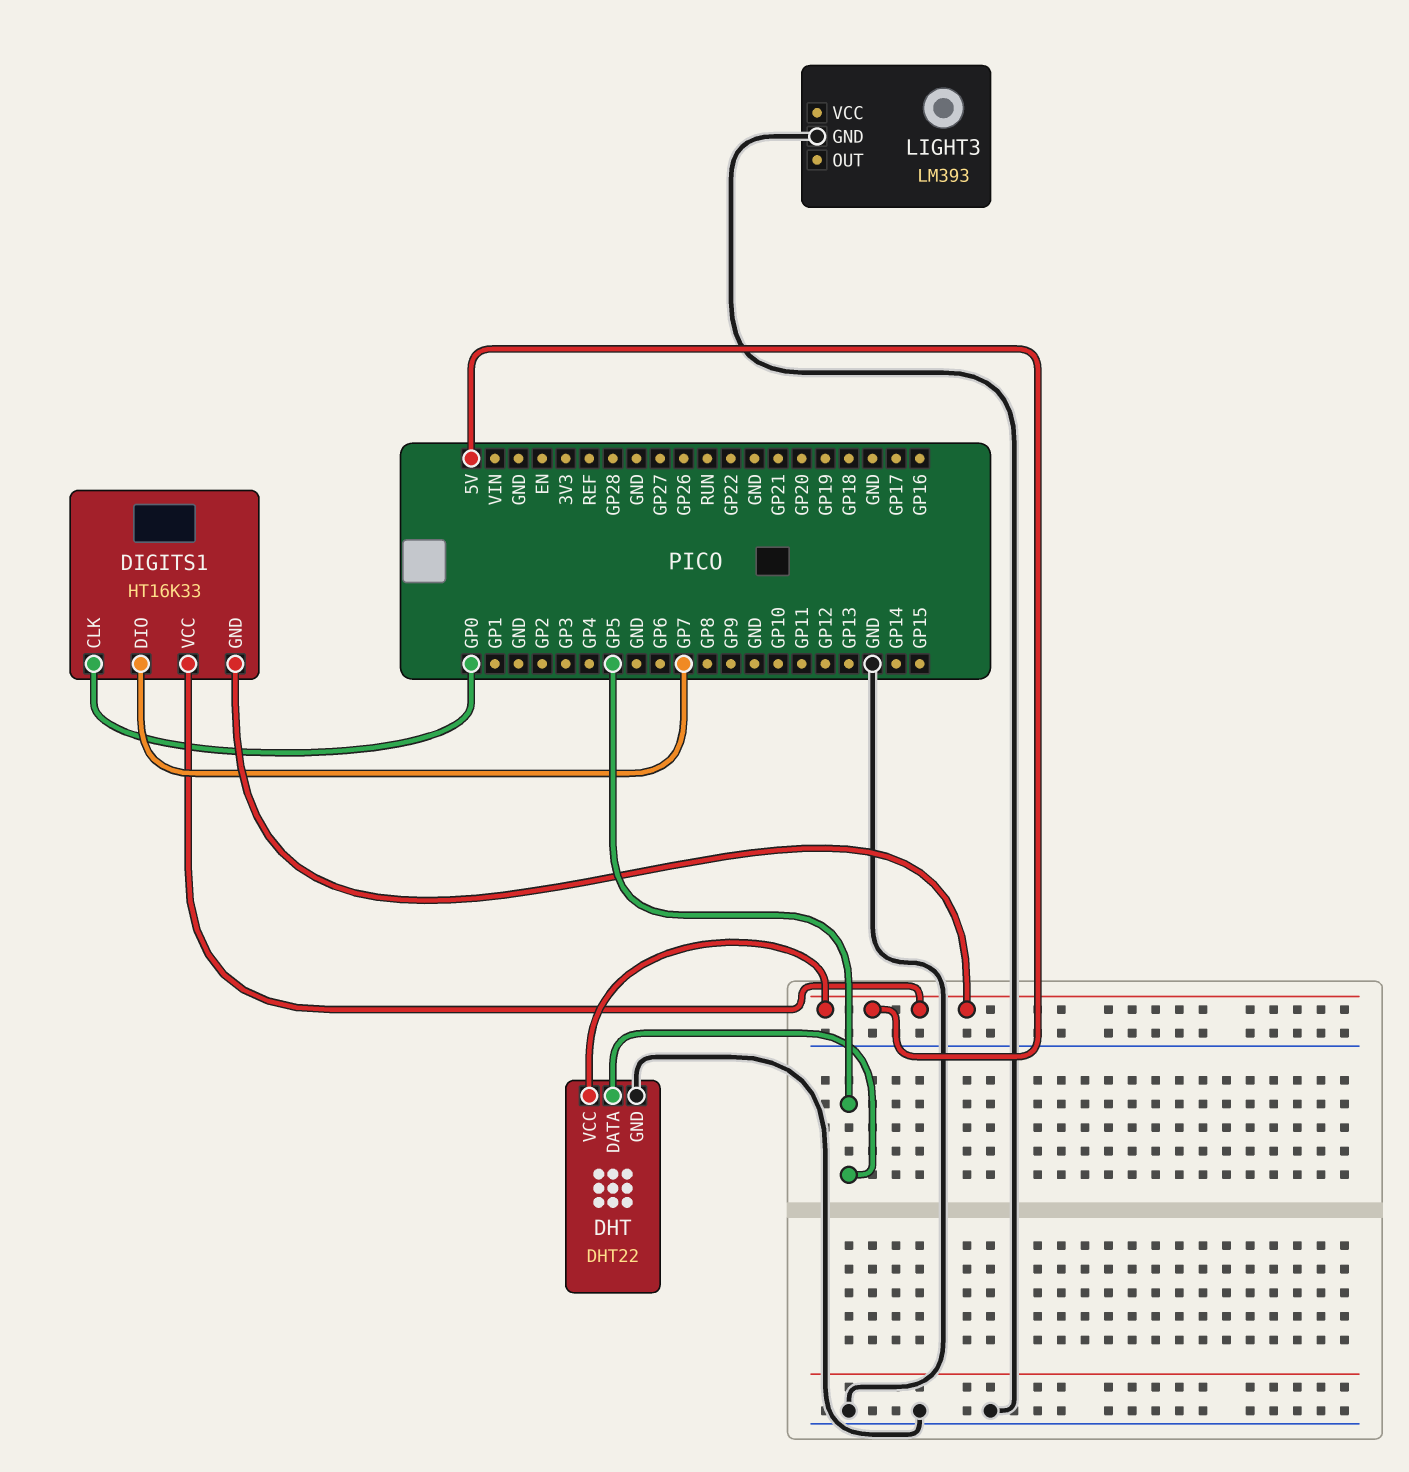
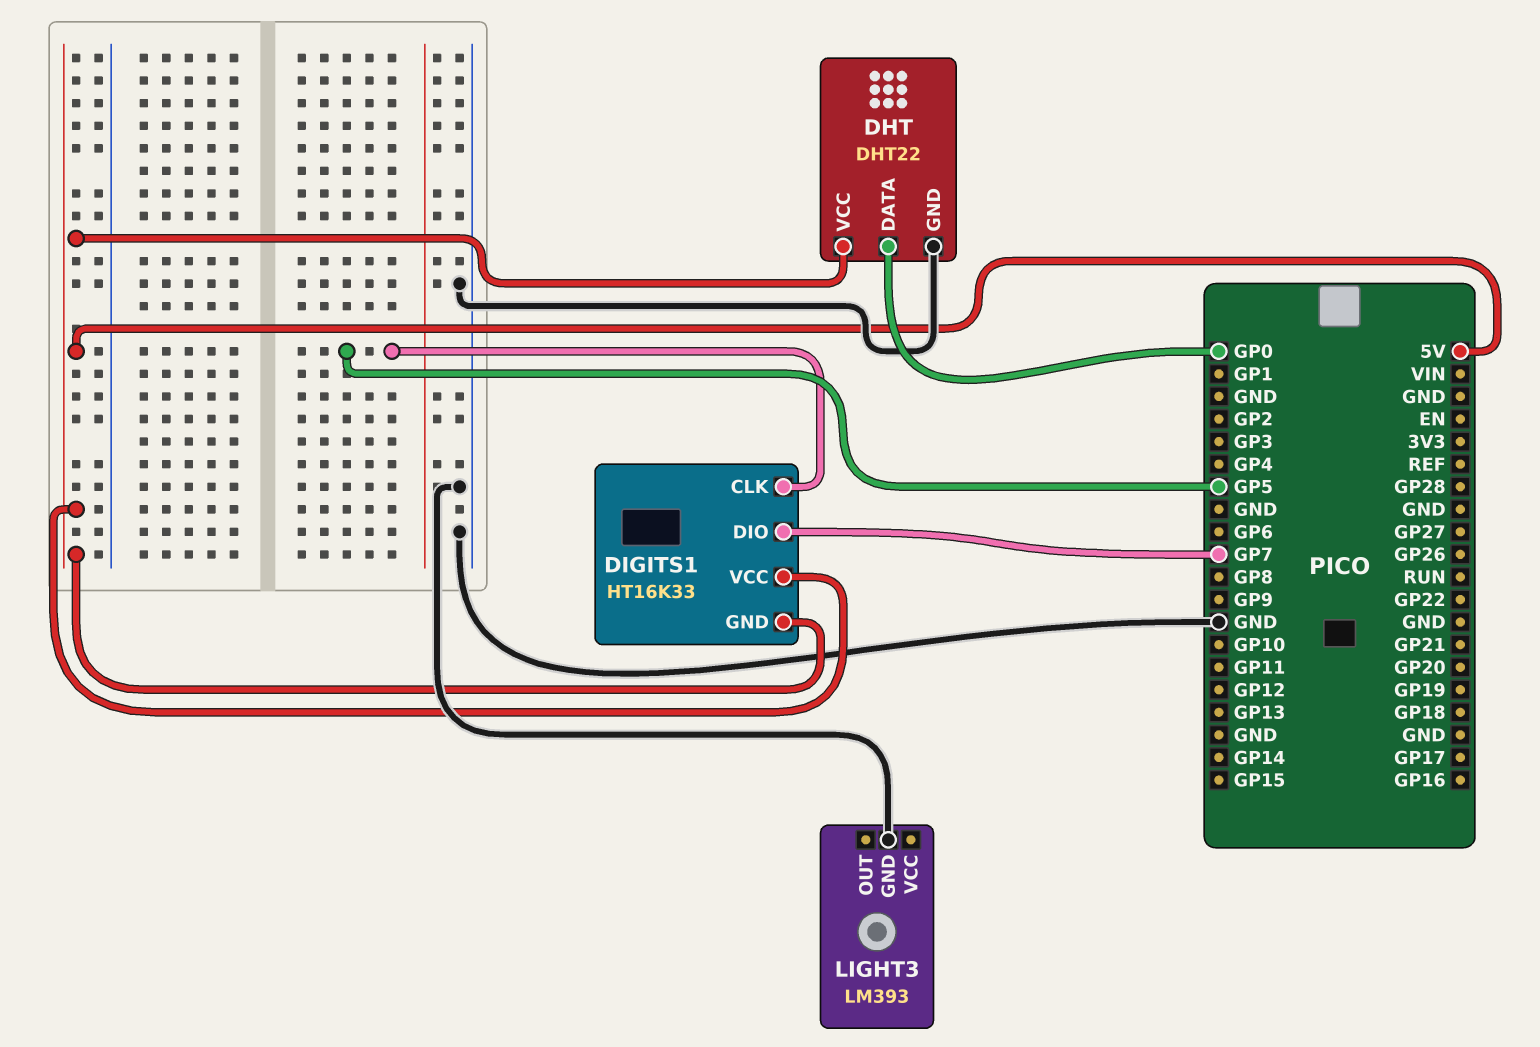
DHT pin DATA: GP5 -> GP0
DIGITS1 pin CLK: GP0 -> GP5

